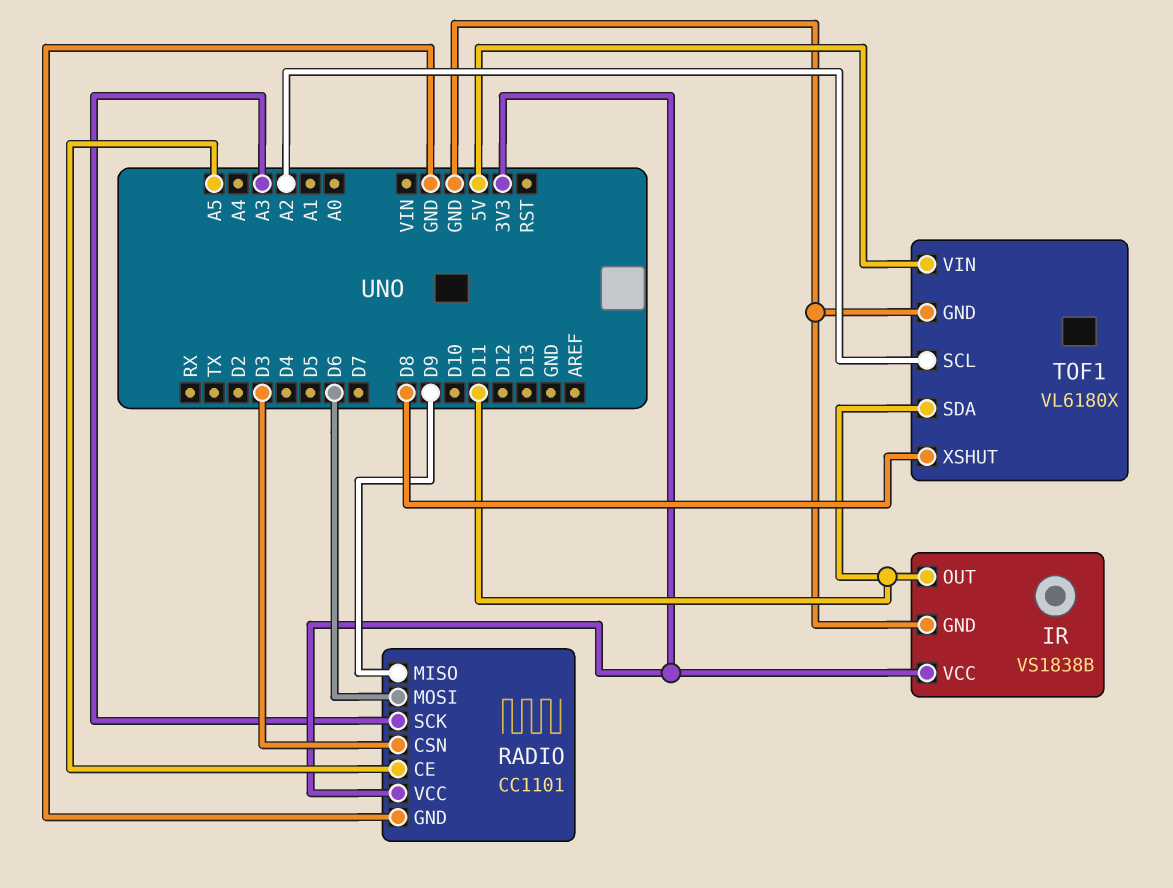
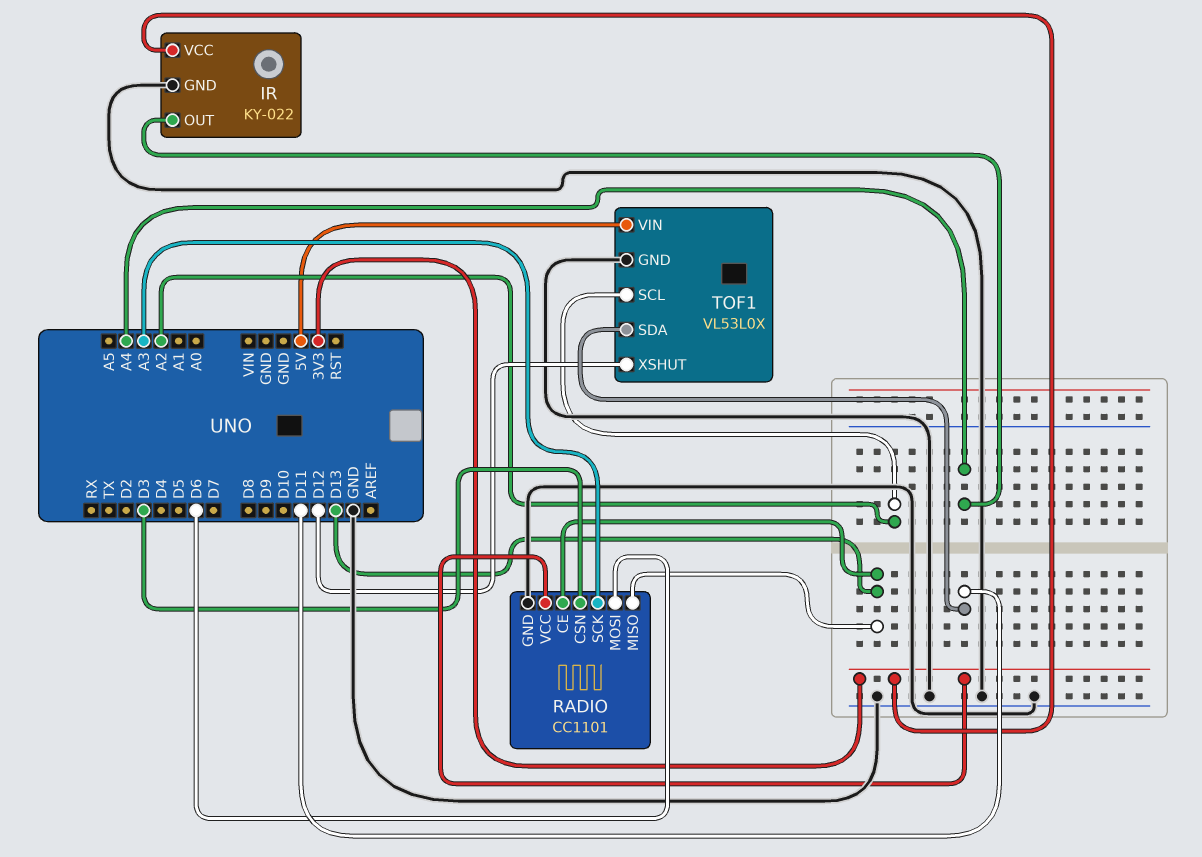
IR: VS1838B -> KY-022
IR pin OUT: D11 -> A4
RADIO pin CE: A5 -> D13
RADIO pin MISO: D9 -> D13
TOF1: VL6180X -> VL53L0X
TOF1 pin XSHUT: D8 -> D12

